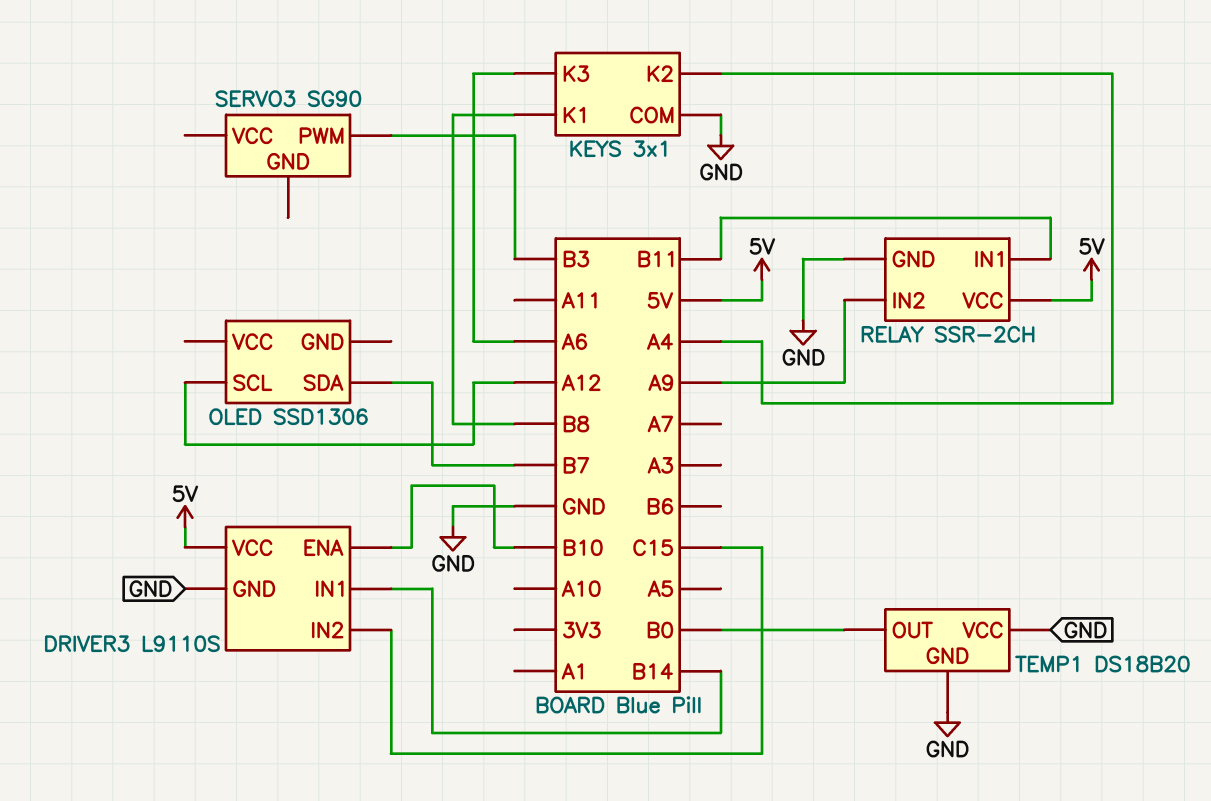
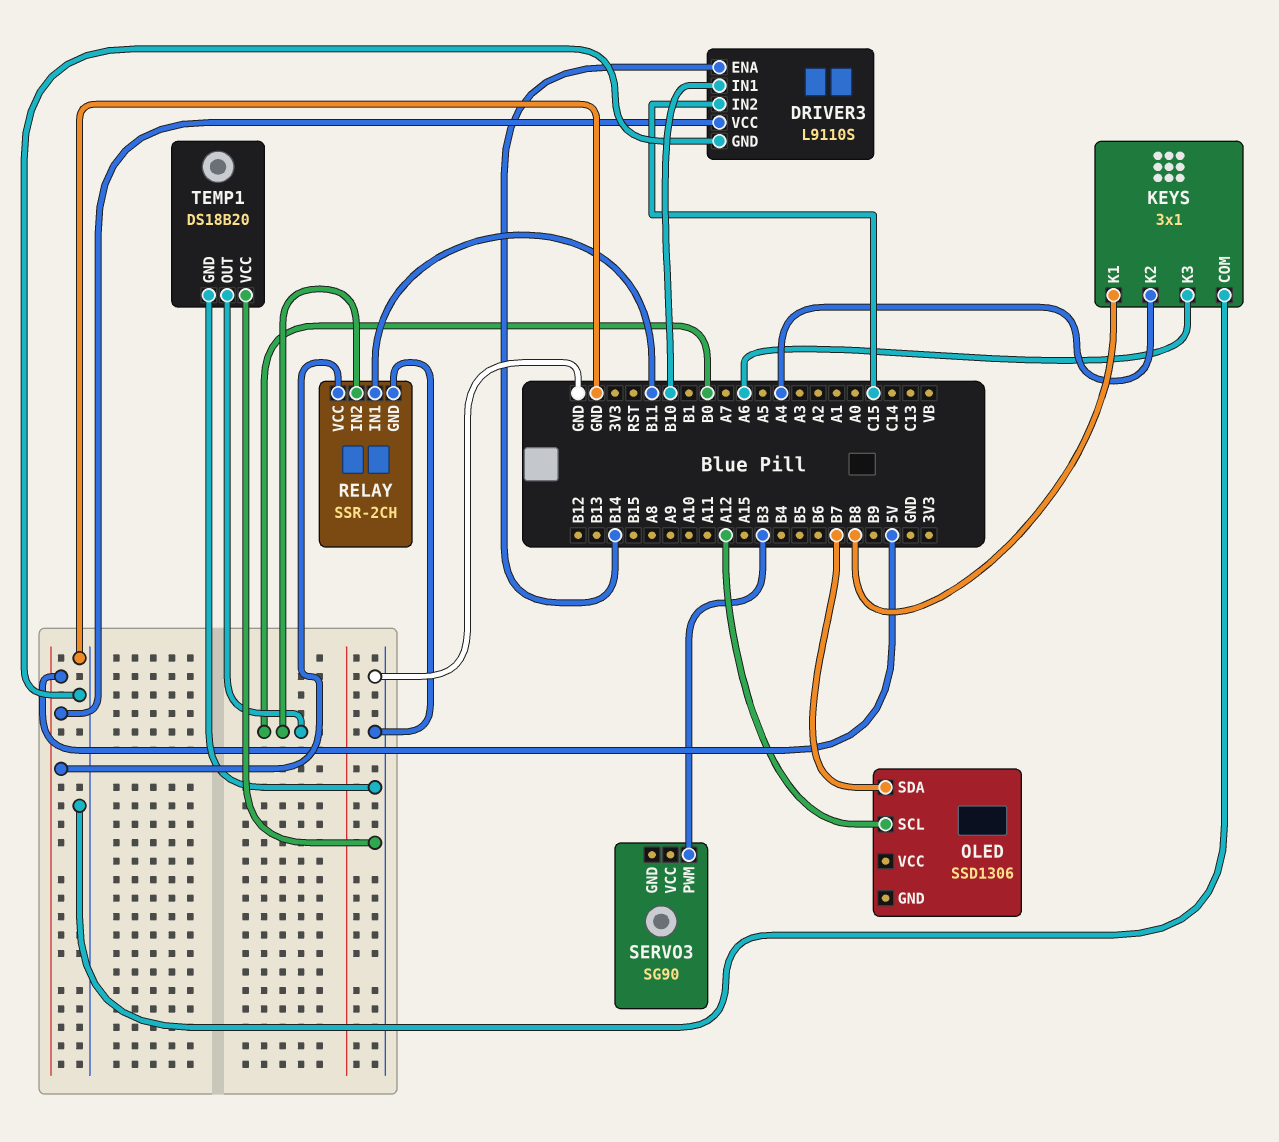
DRIVER3 pin ENA: B10 -> B14
DRIVER3 pin IN1: B14 -> B10
RELAY pin IN2: A9 -> B0

